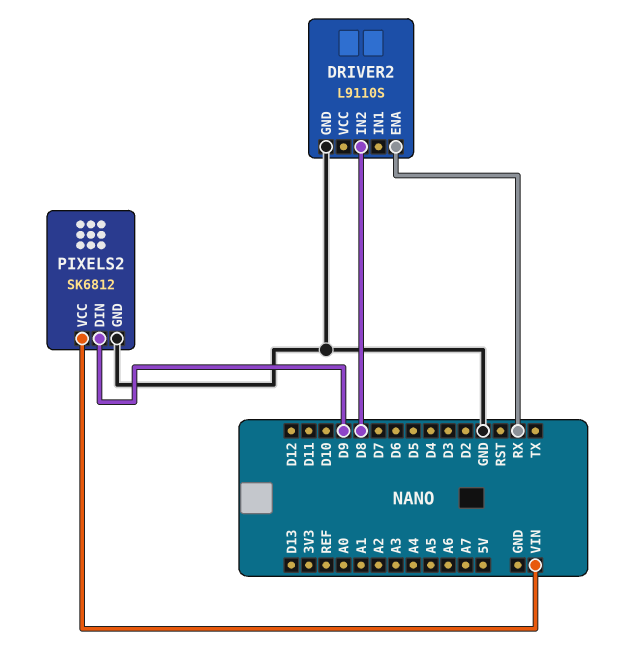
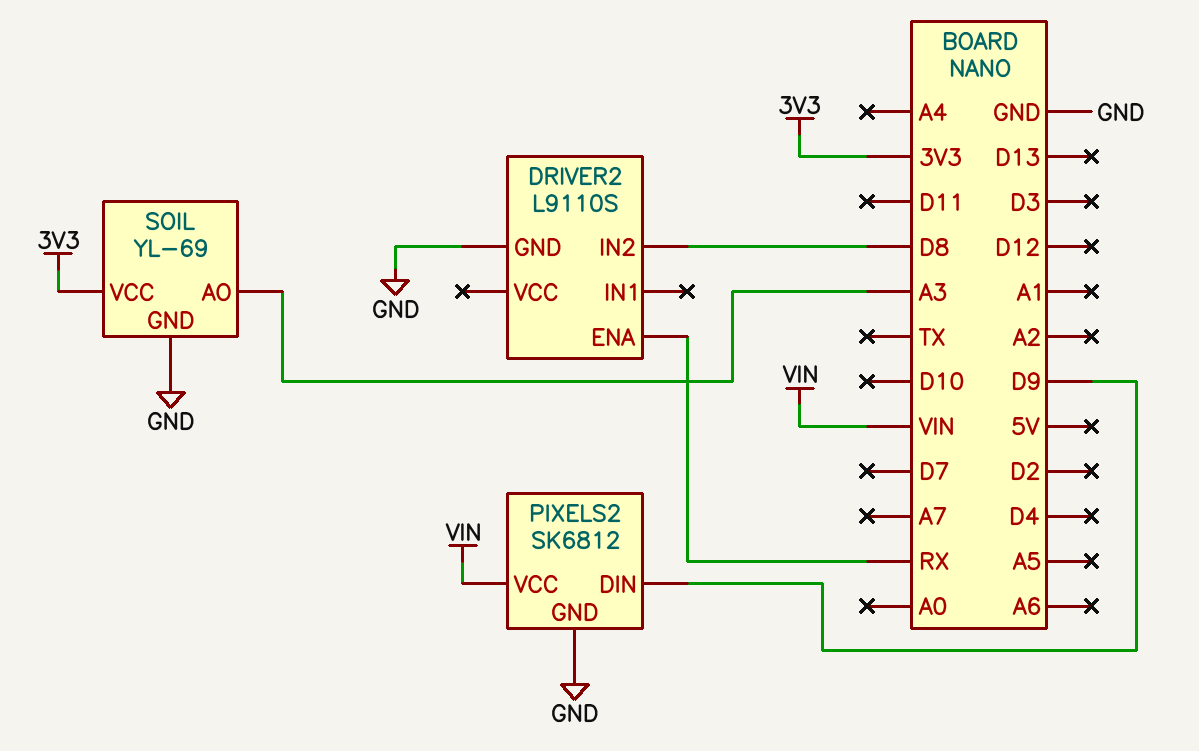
SOIL: none -> YL-69
SOIL pin AO: none -> A3
SOIL pin GND: none -> GND
SOIL pin VCC: none -> 3V3

